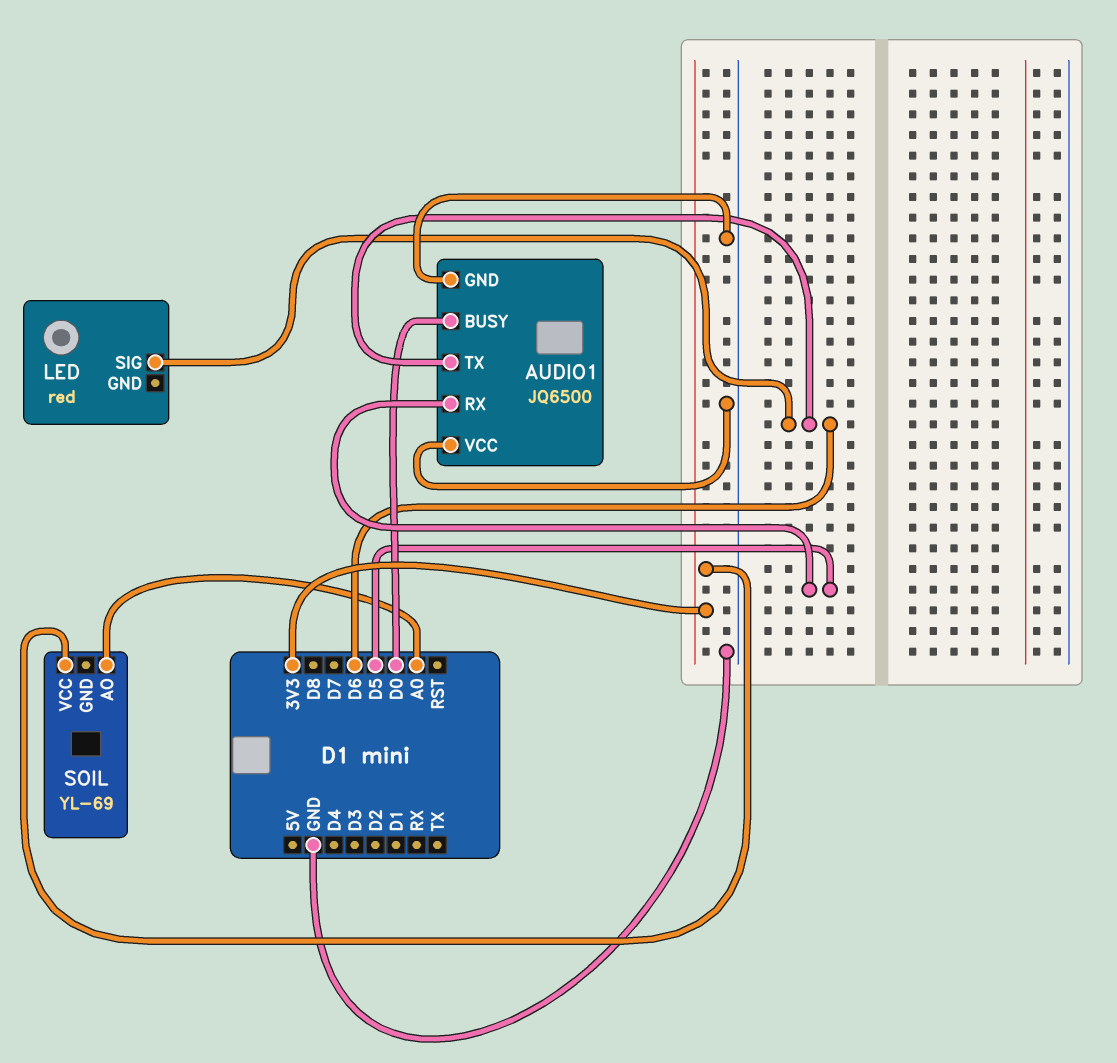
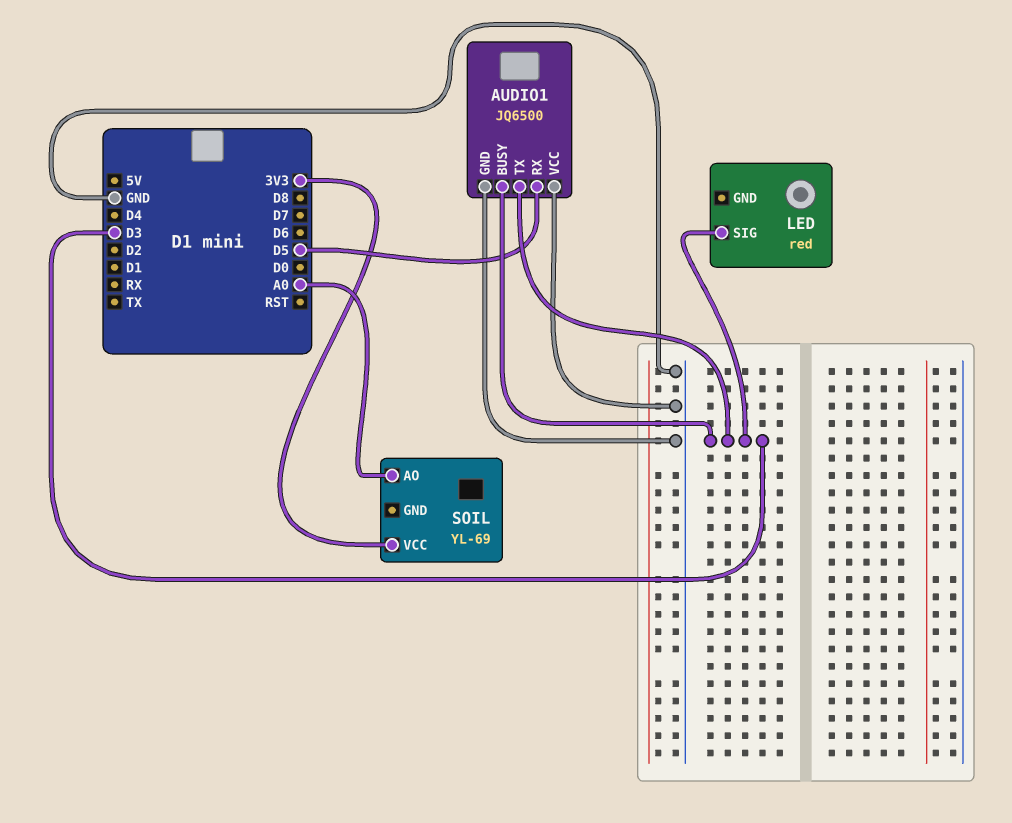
AUDIO1 pin BUSY: D0 -> D3
AUDIO1 pin TX: D6 -> D3
LED pin SIG: D6 -> D3

